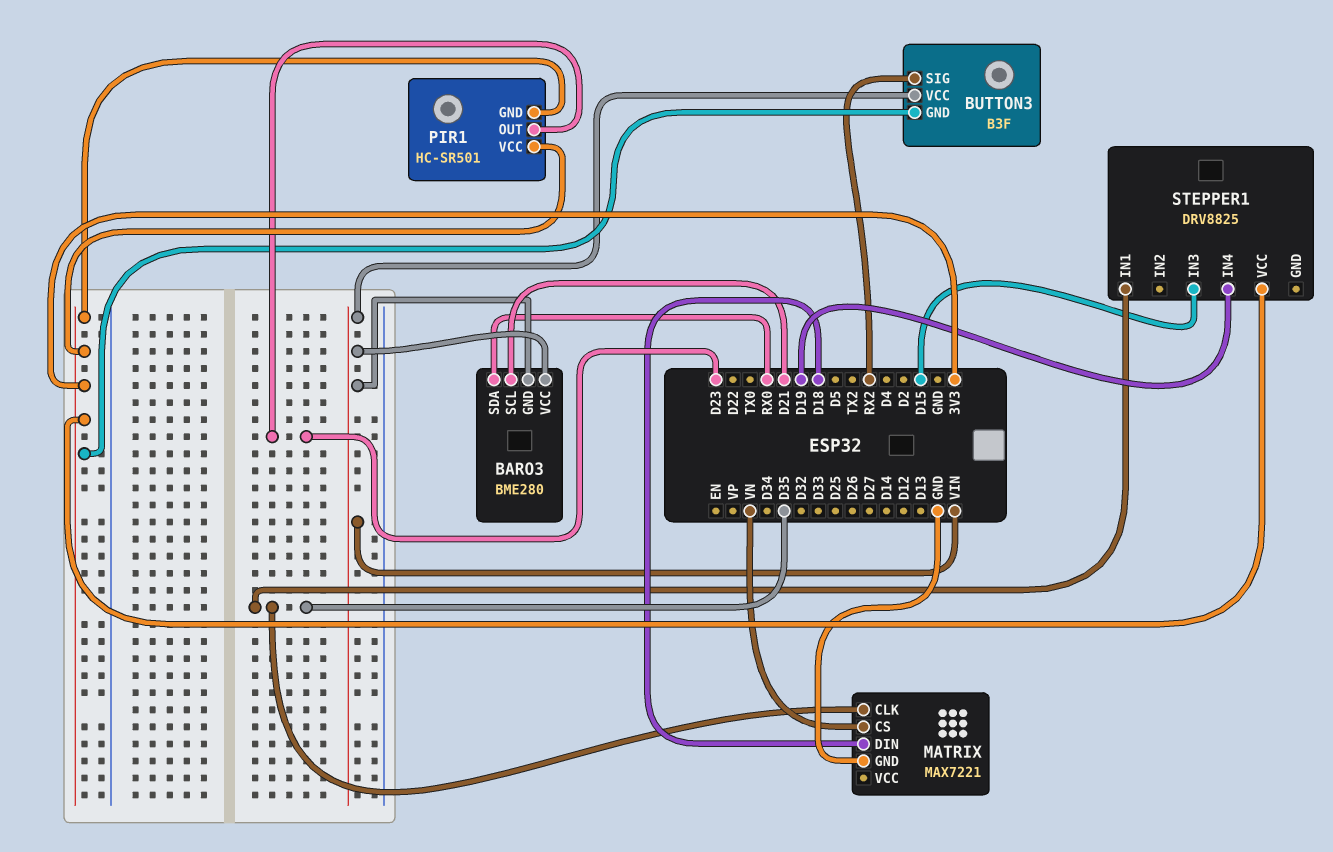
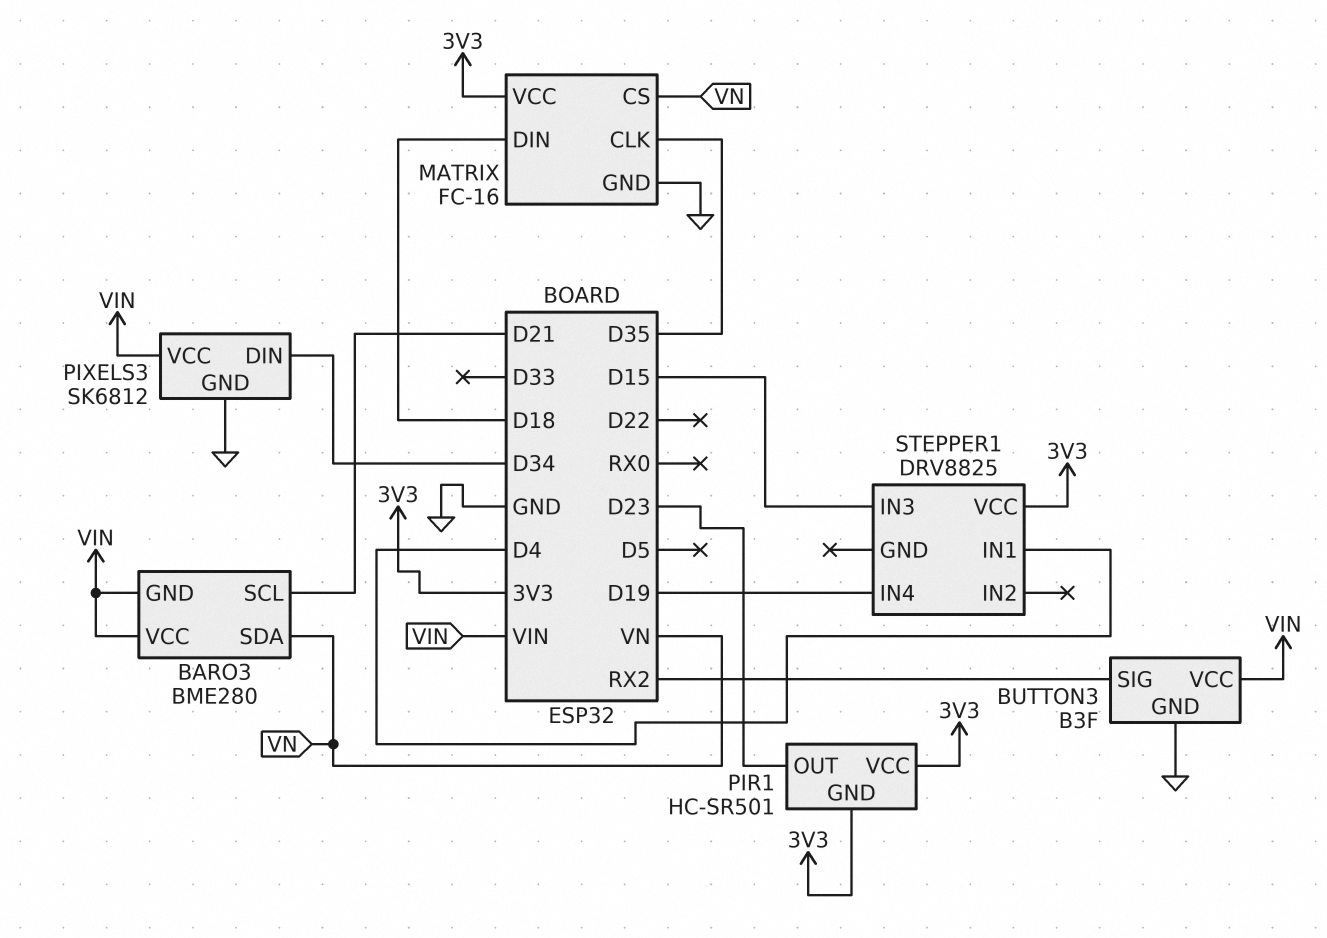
BARO3 pin SDA: RX0 -> VN
BUTTON3 pin GND: 3V3 -> GND
MATRIX: MAX7221 -> FC-16
MATRIX pin VCC: none -> 3V3
PIXELS3: none -> SK6812
PIXELS3 pin DIN: none -> D34
PIXELS3 pin GND: none -> GND
PIXELS3 pin VCC: none -> VIN
STEPPER1 pin IN1: D35 -> D4

